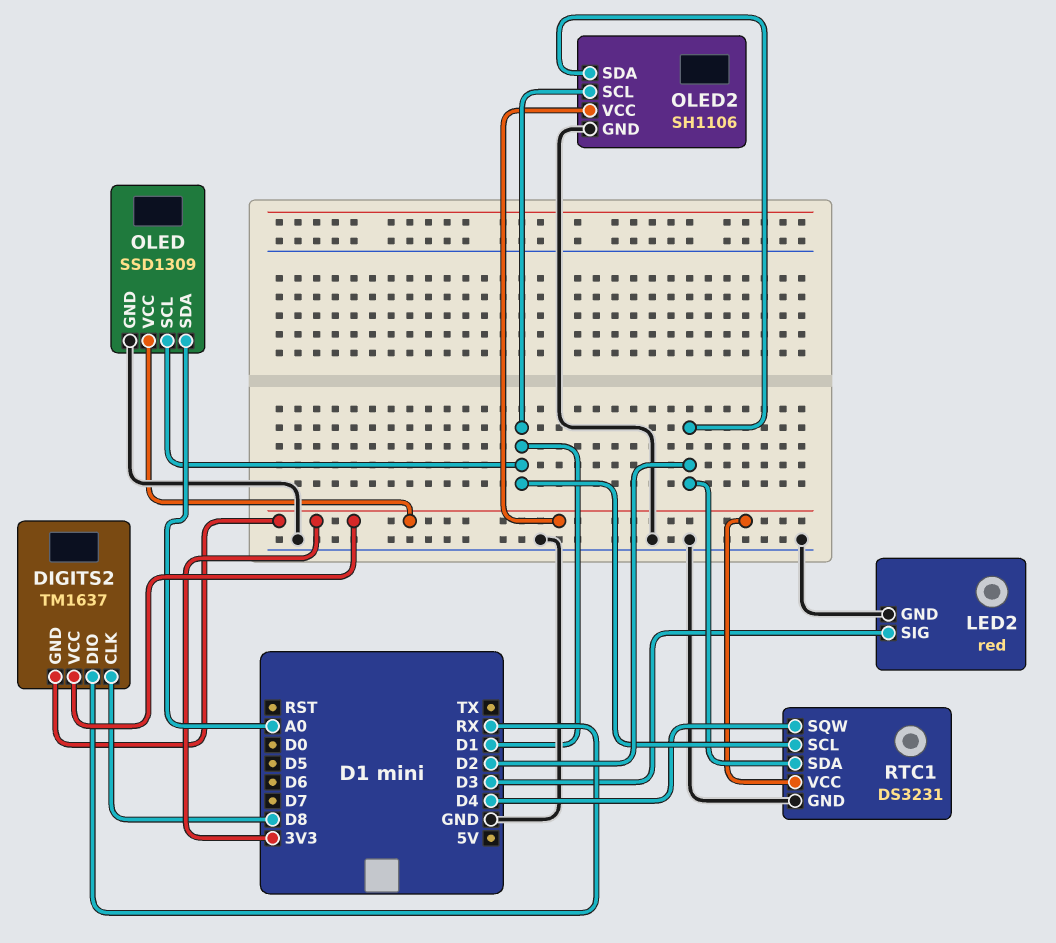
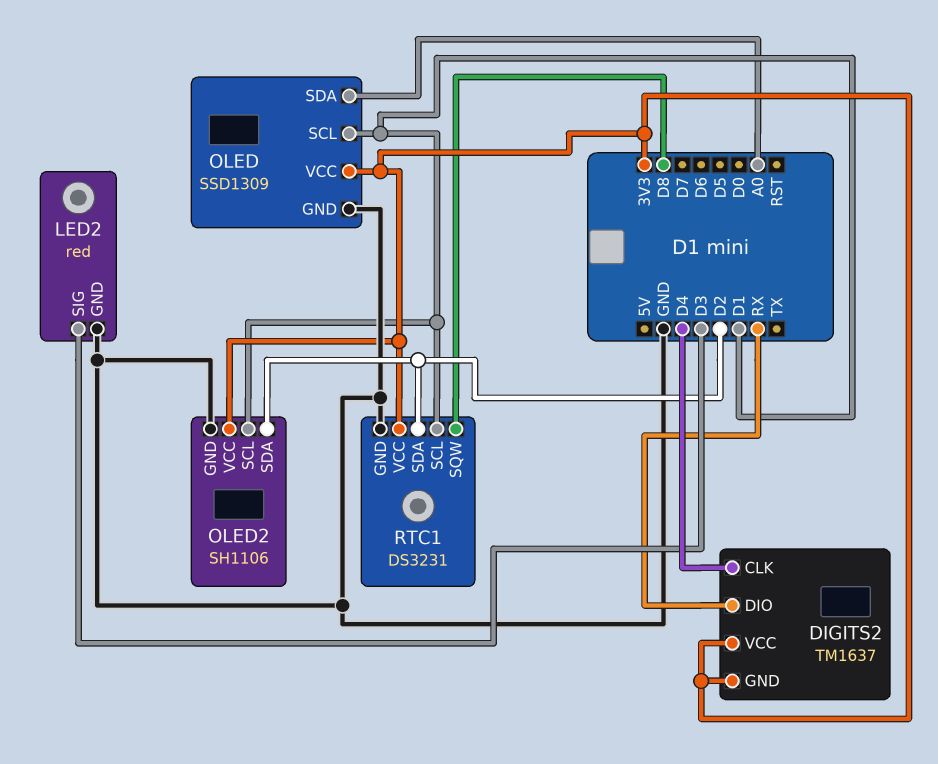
DIGITS2 pin CLK: D8 -> D4
RTC1 pin SQW: D4 -> D8

